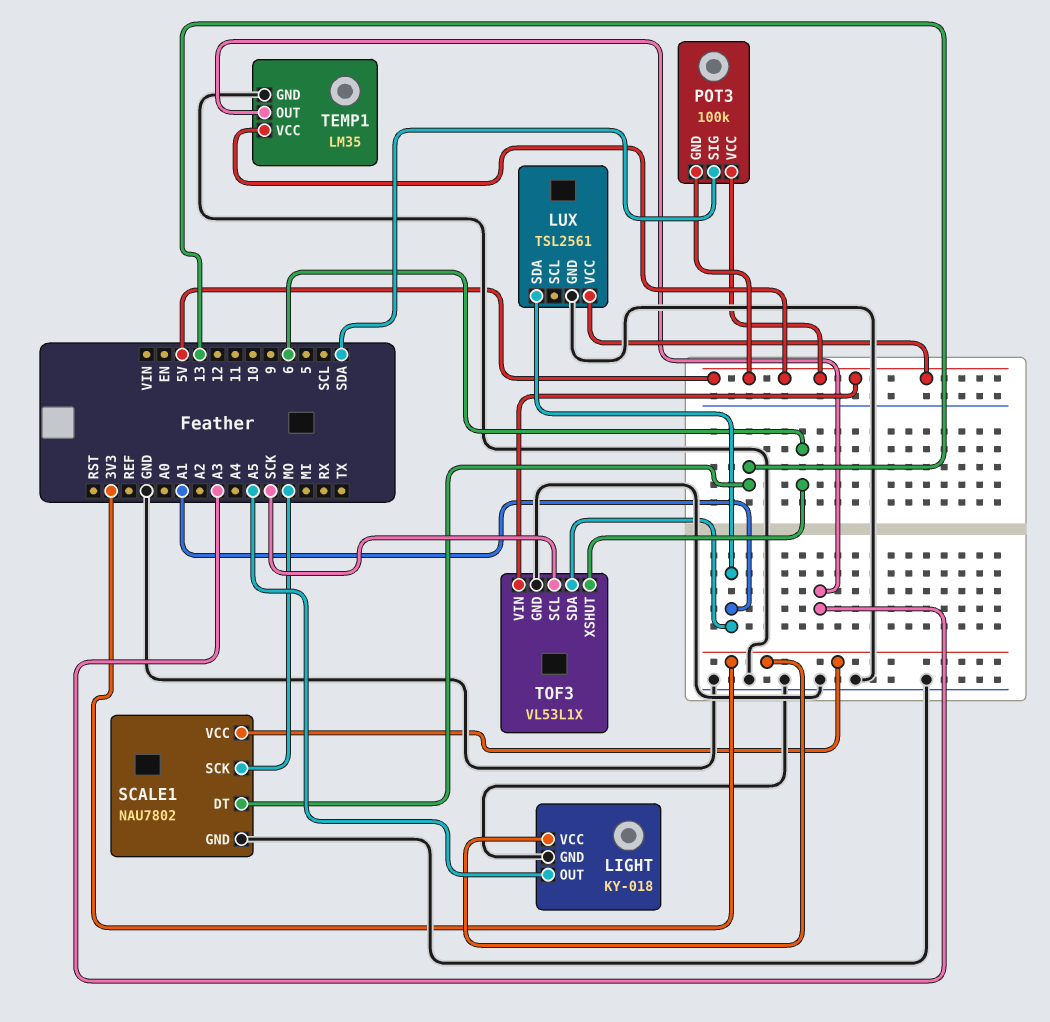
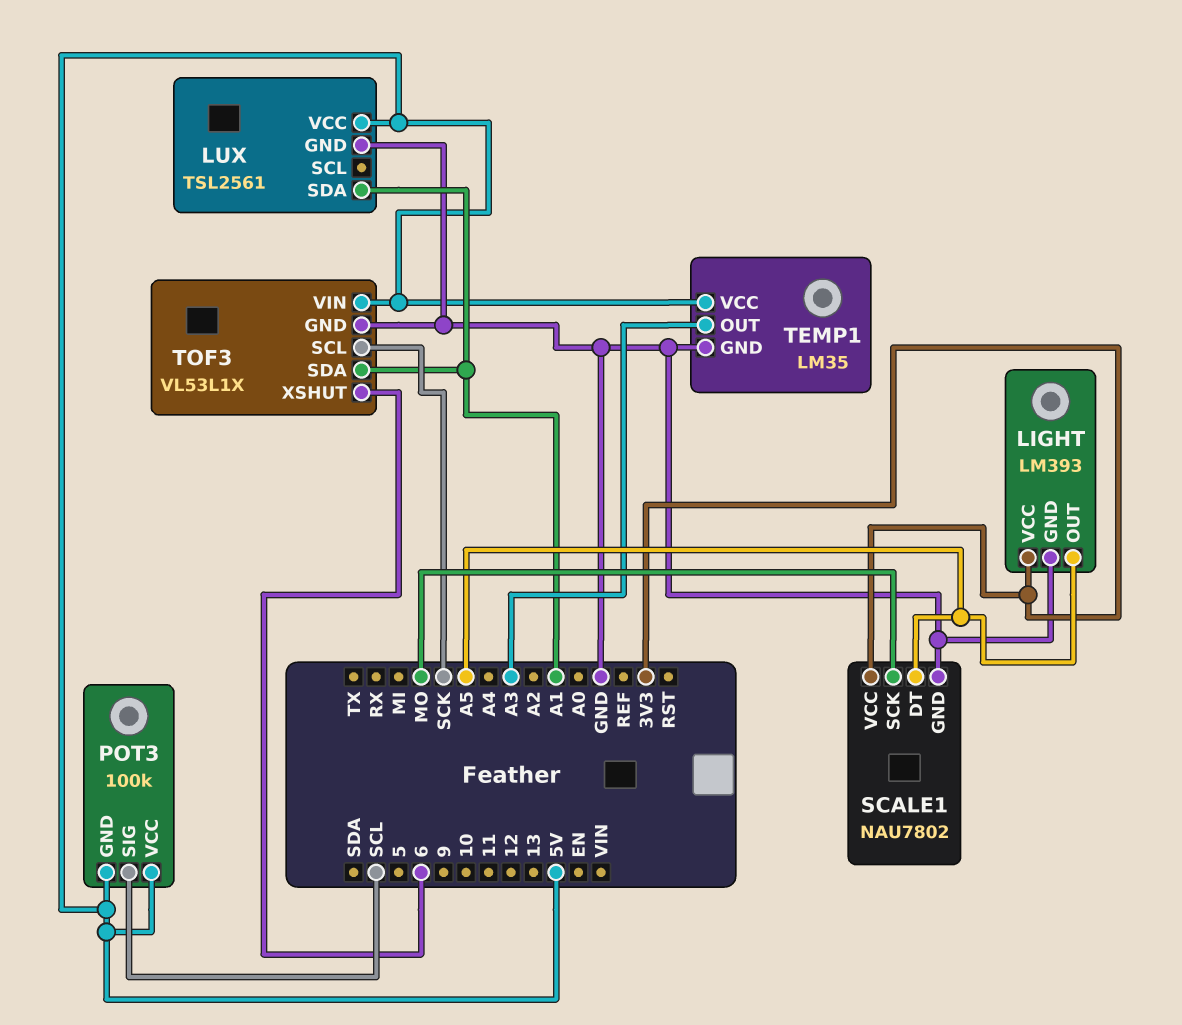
LIGHT: KY-018 -> LM393
POT3 pin SIG: SDA -> SCL
SCALE1 pin DT: 13 -> A5

